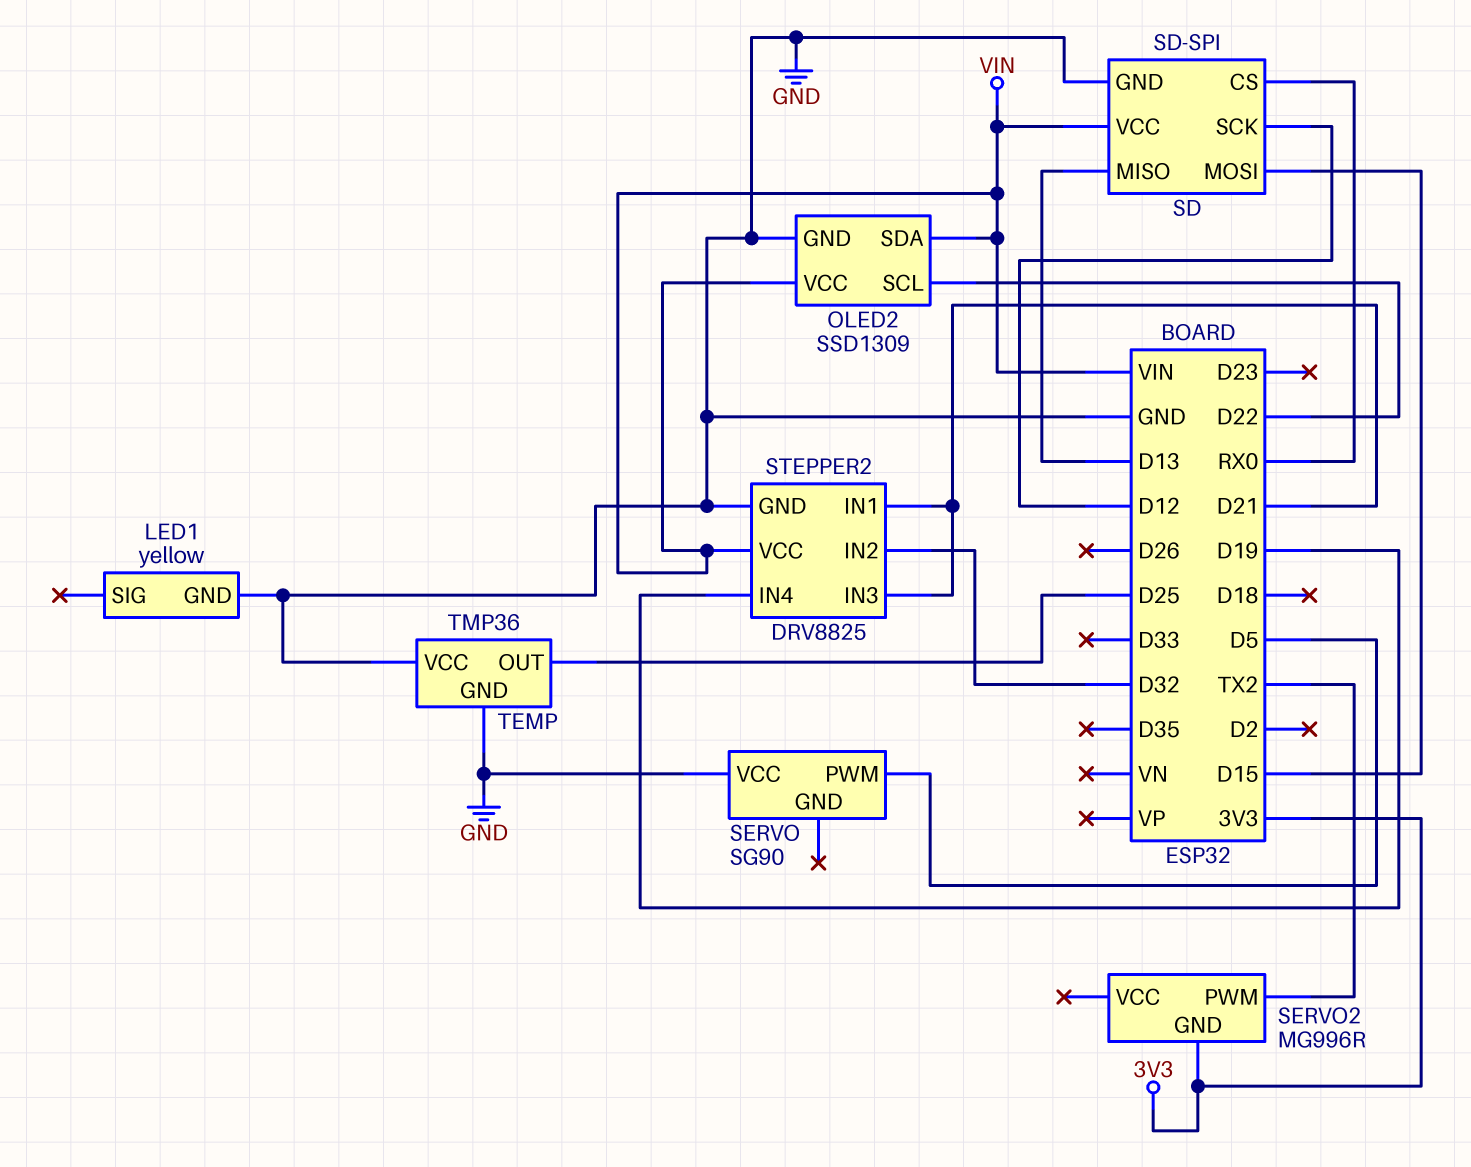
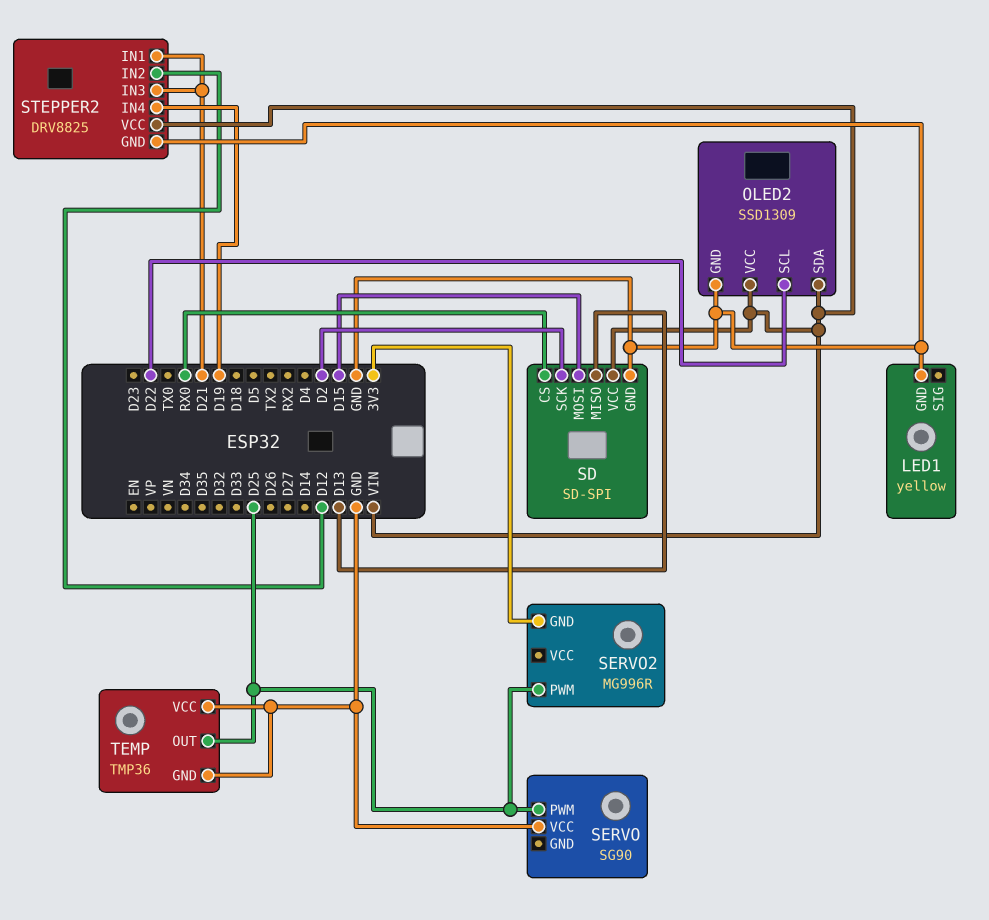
SD pin SCK: D12 -> D2
SERVO pin PWM: D5 -> D25
SERVO2 pin PWM: TX2 -> D25
STEPPER2 pin IN2: D32 -> D12

